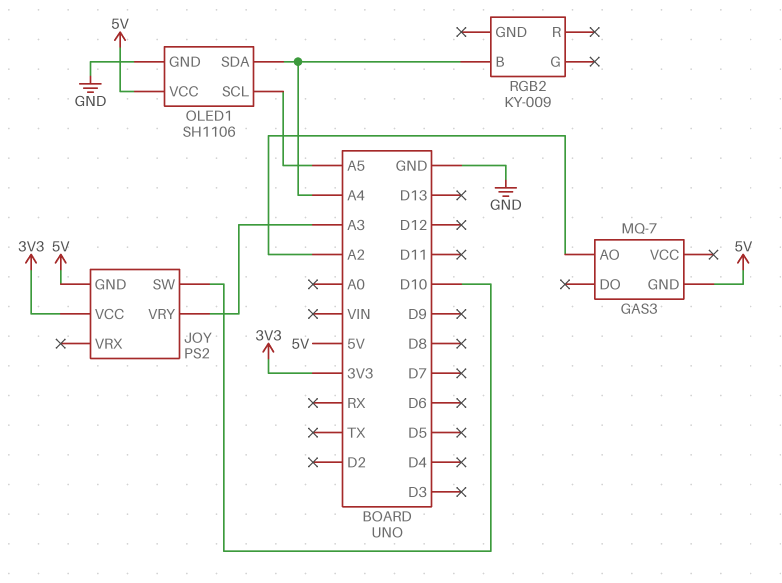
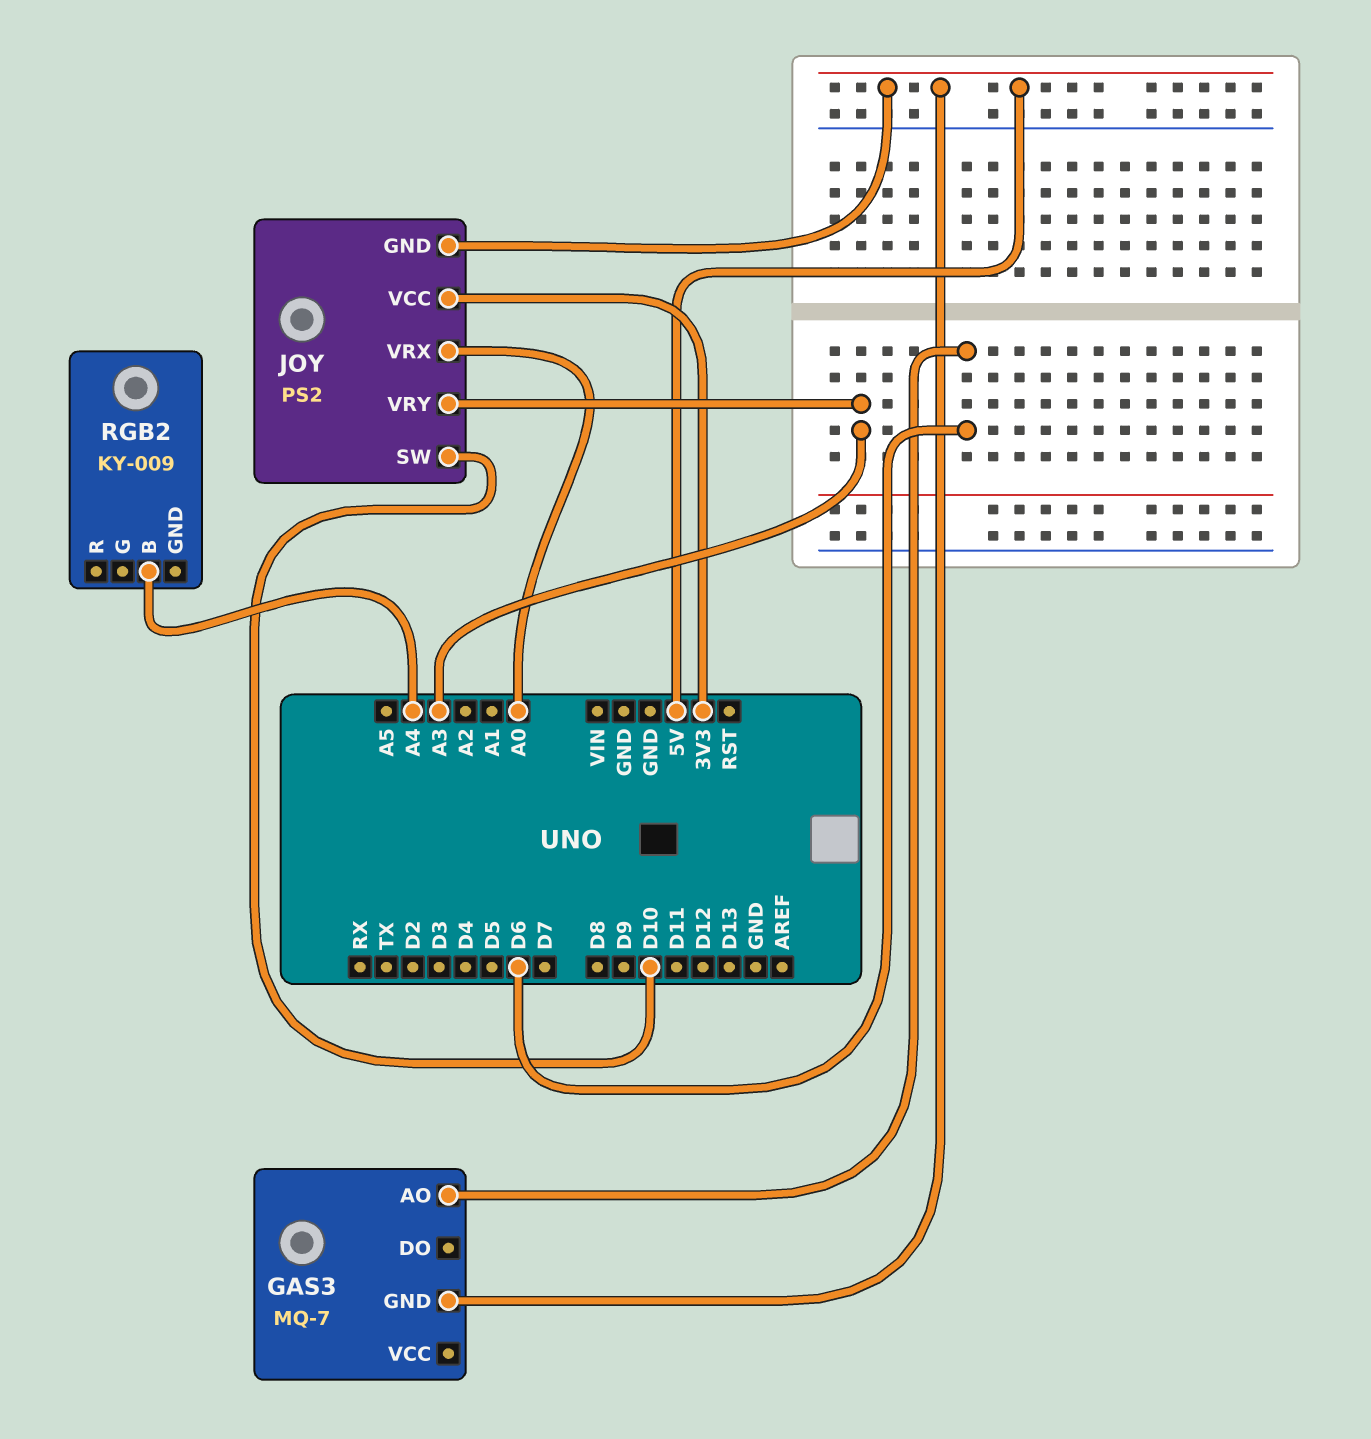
GAS3 pin AO: A2 -> D6
JOY pin VRX: none -> A0
OLED1: SH1106 -> none
OLED1 pin GND: GND -> none
OLED1 pin SCL: A5 -> none
OLED1 pin SDA: A4 -> none
OLED1 pin VCC: 5V -> none

